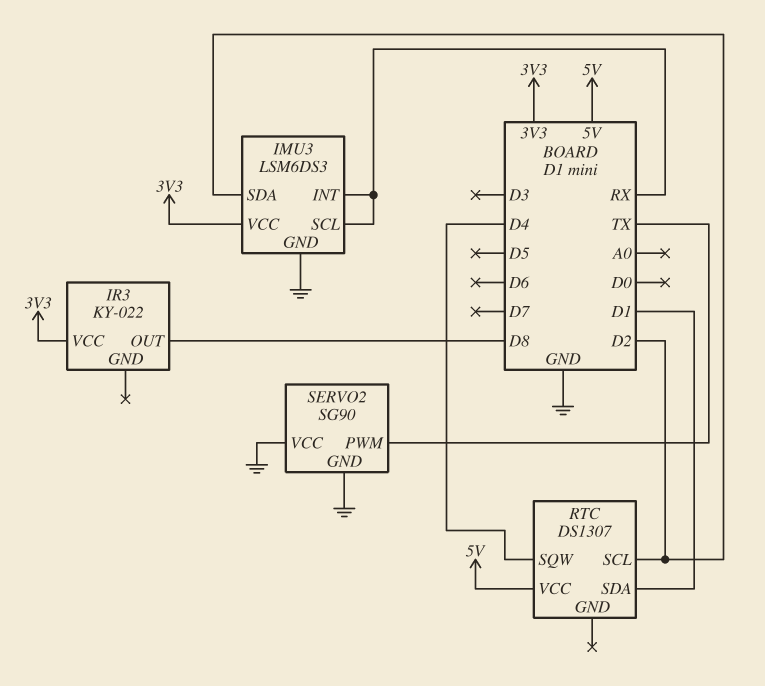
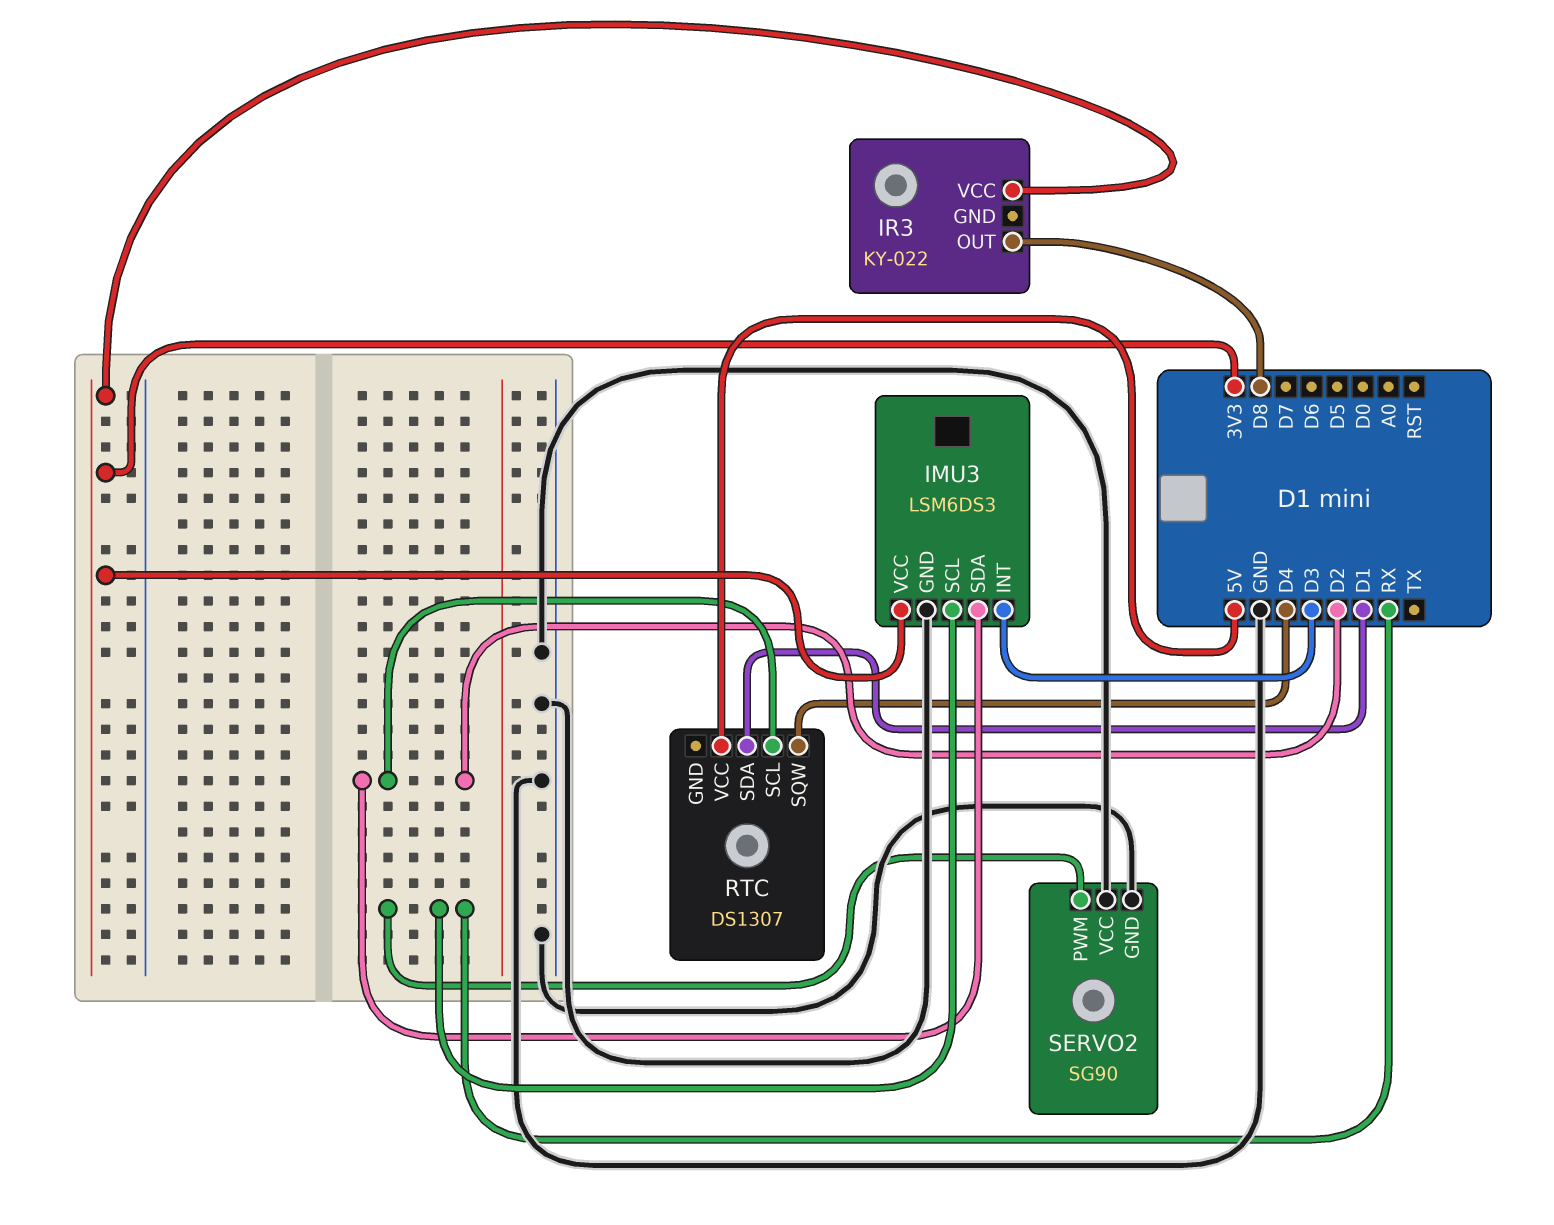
IMU3 pin INT: RX -> D3
SERVO2 pin PWM: TX -> RX

